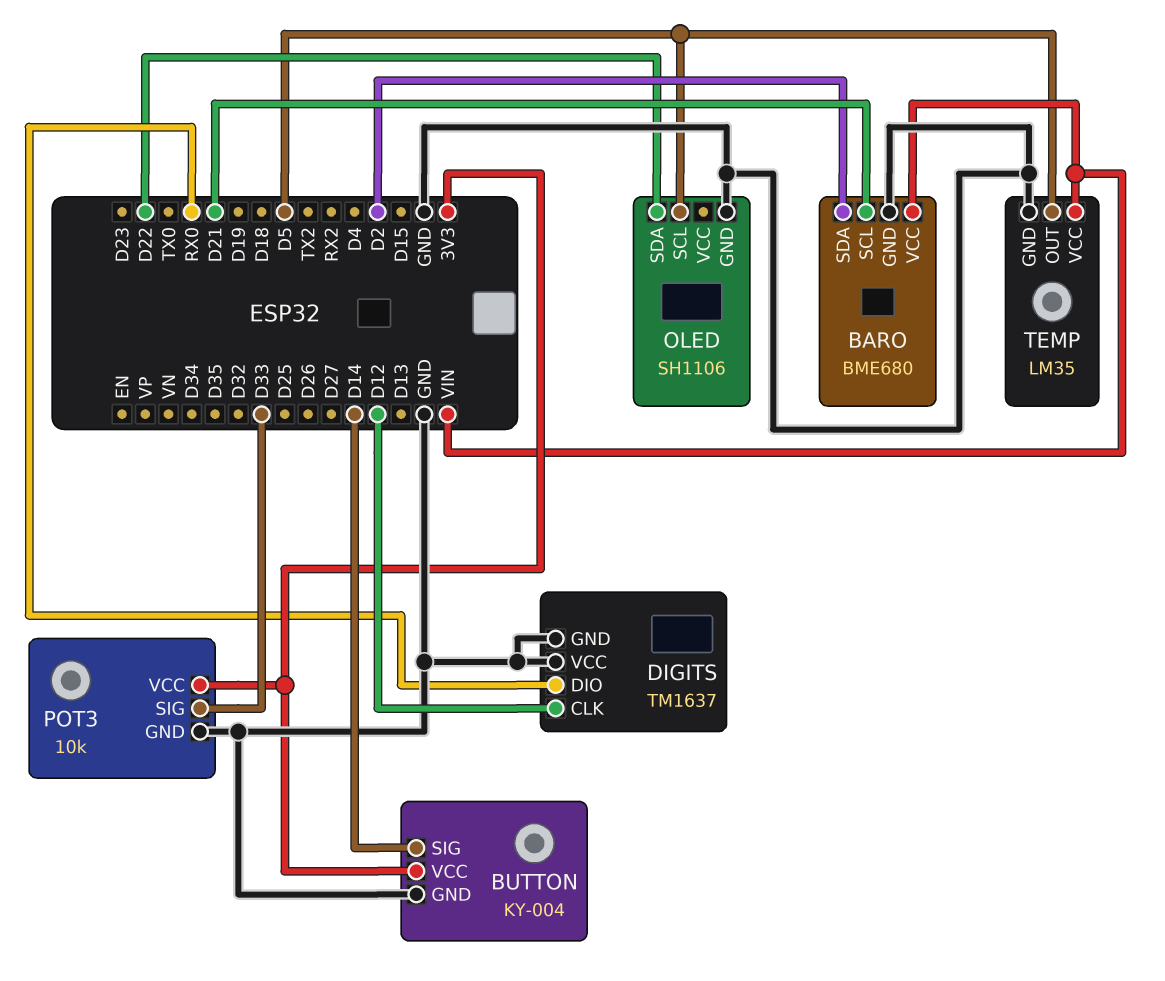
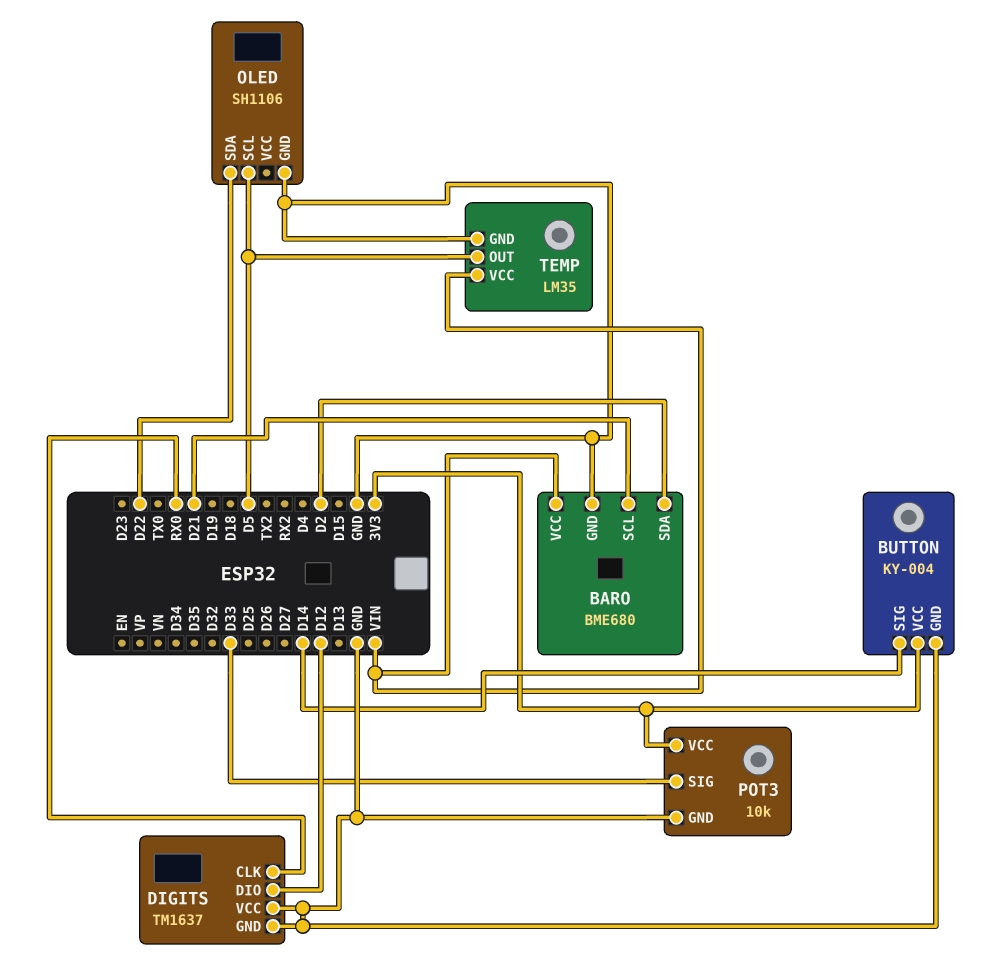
DIGITS pin CLK: D12 -> RX0
DIGITS pin DIO: RX0 -> D12

